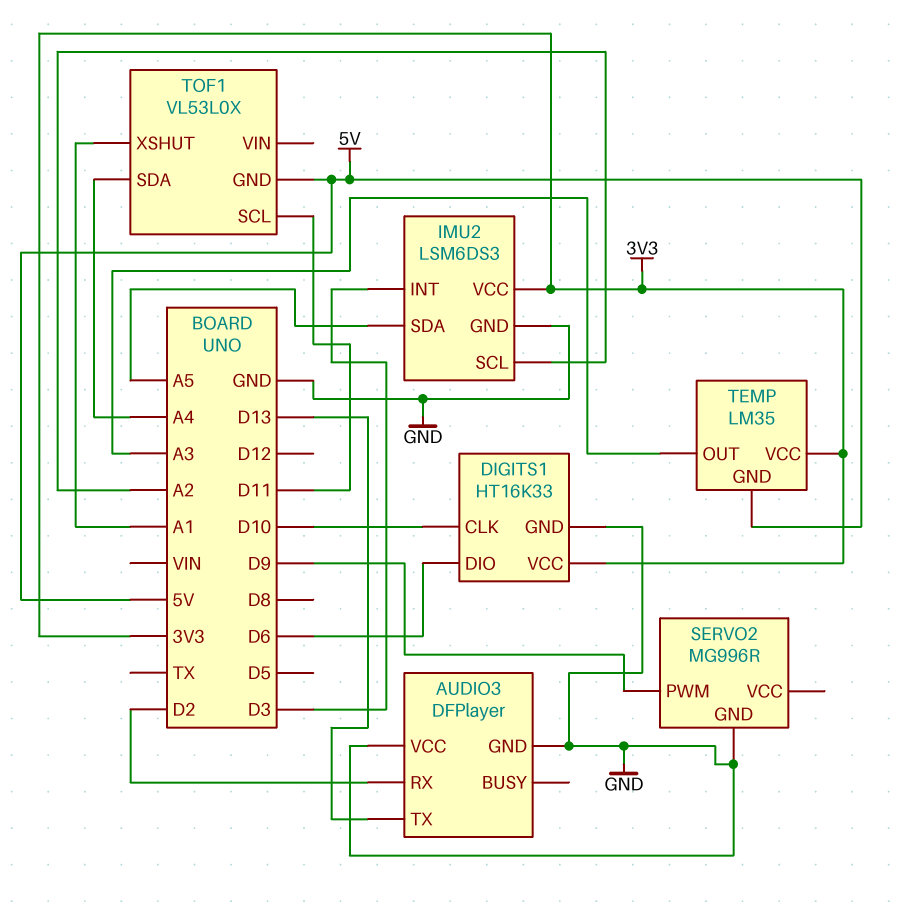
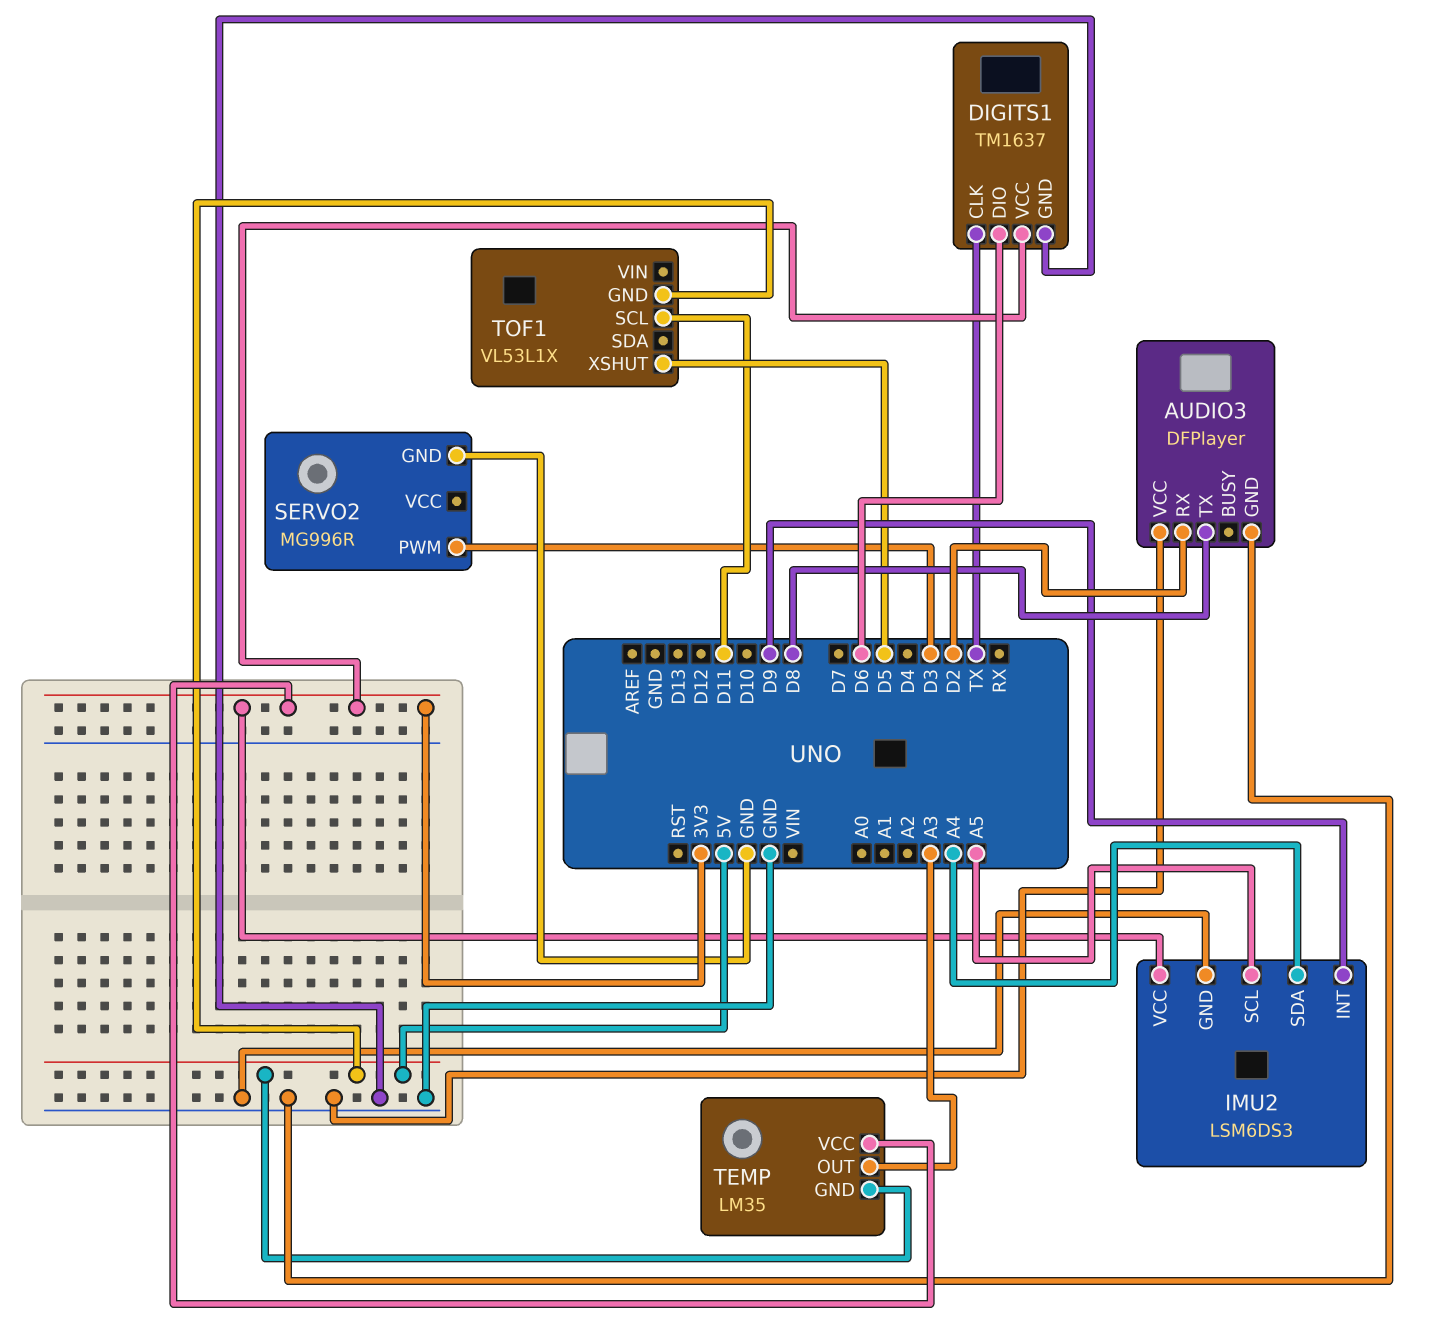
AUDIO3 pin TX: D13 -> D8
DIGITS1: HT16K33 -> TM1637
DIGITS1 pin CLK: D10 -> TX
IMU2 pin INT: D3 -> D9
IMU2 pin SCL: A2 -> A5
IMU2 pin SDA: A5 -> A4
SERVO2 pin PWM: D9 -> D3
TOF1: VL53L0X -> VL53L1X
TOF1 pin SDA: A4 -> none
TOF1 pin XSHUT: A1 -> D5

